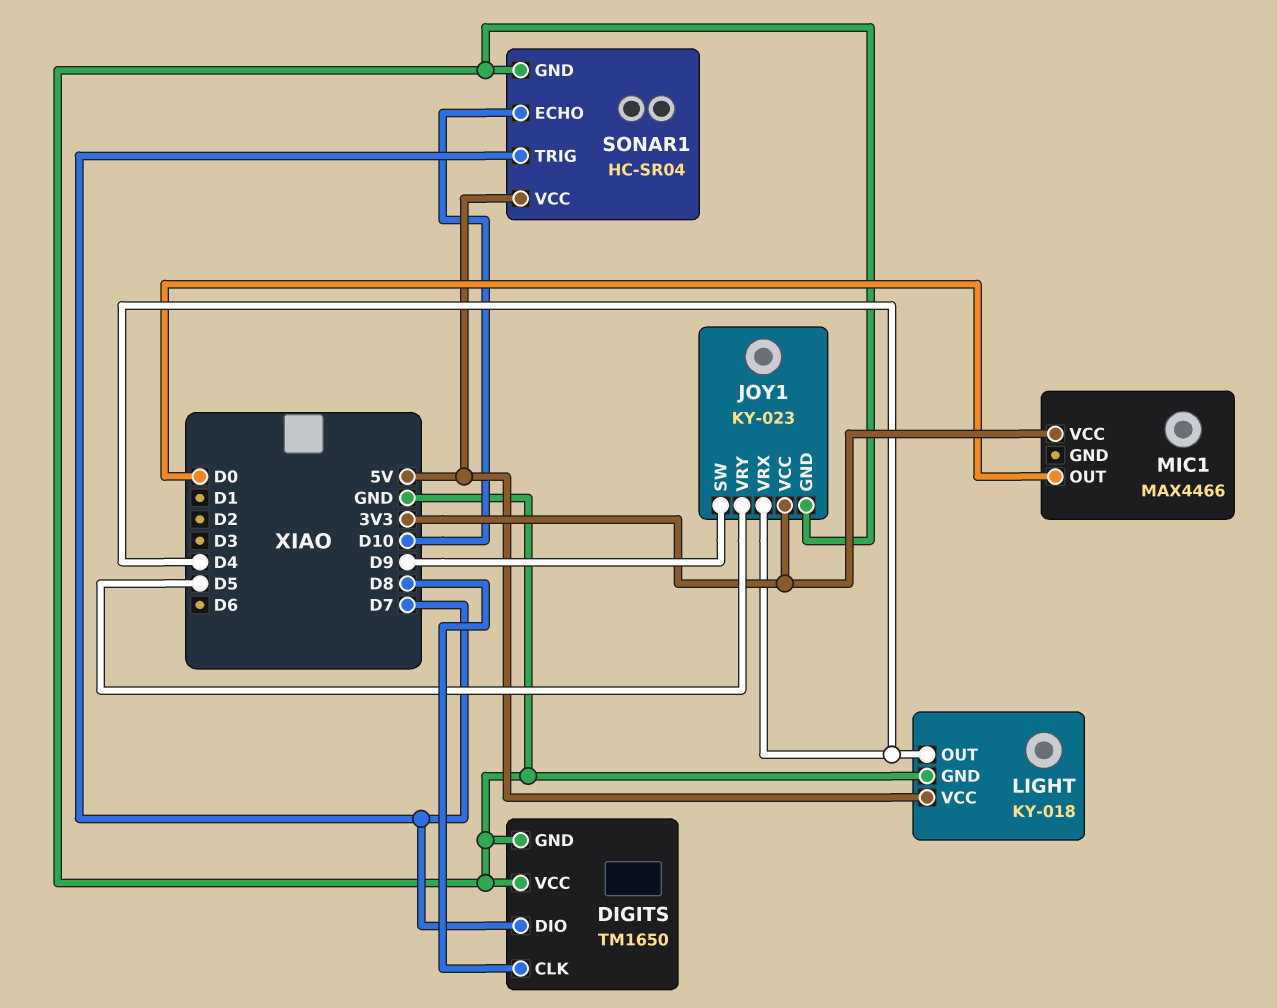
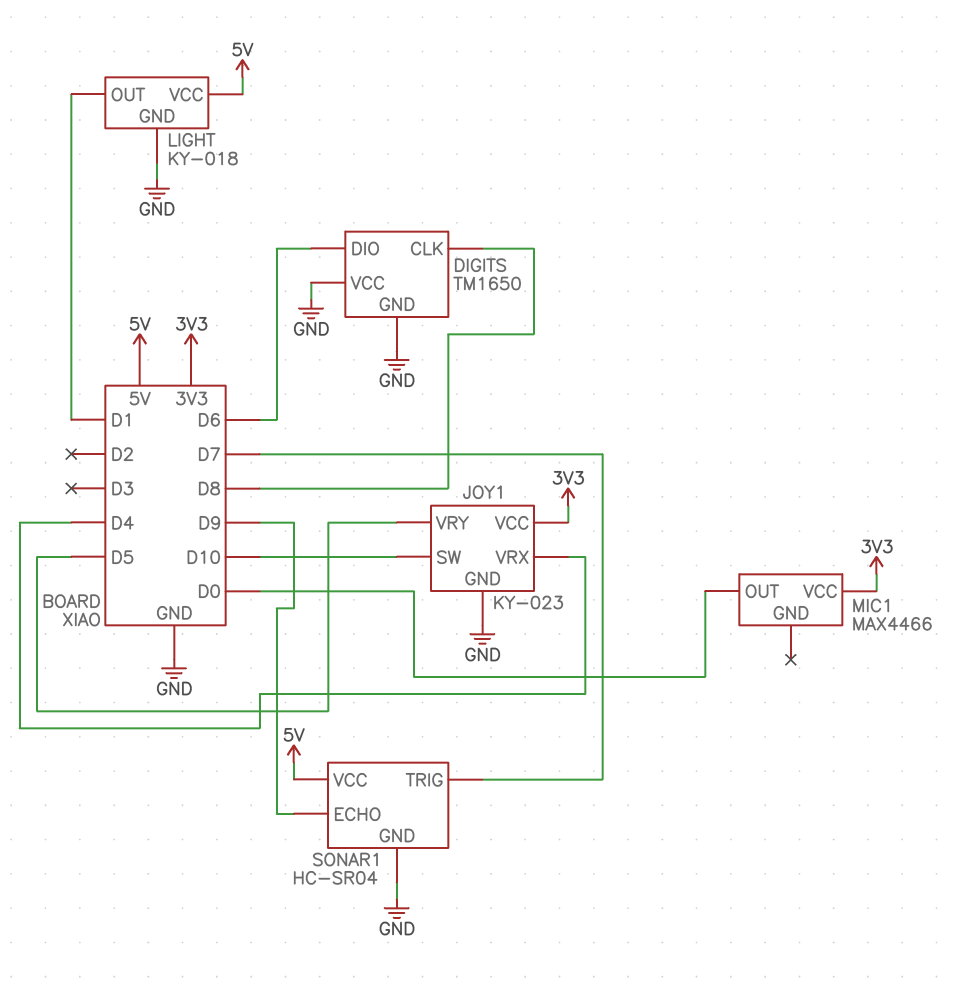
DIGITS pin DIO: D7 -> D6
JOY1 pin SW: D9 -> D10
LIGHT pin OUT: D4 -> D1
SONAR1 pin ECHO: D10 -> D9

